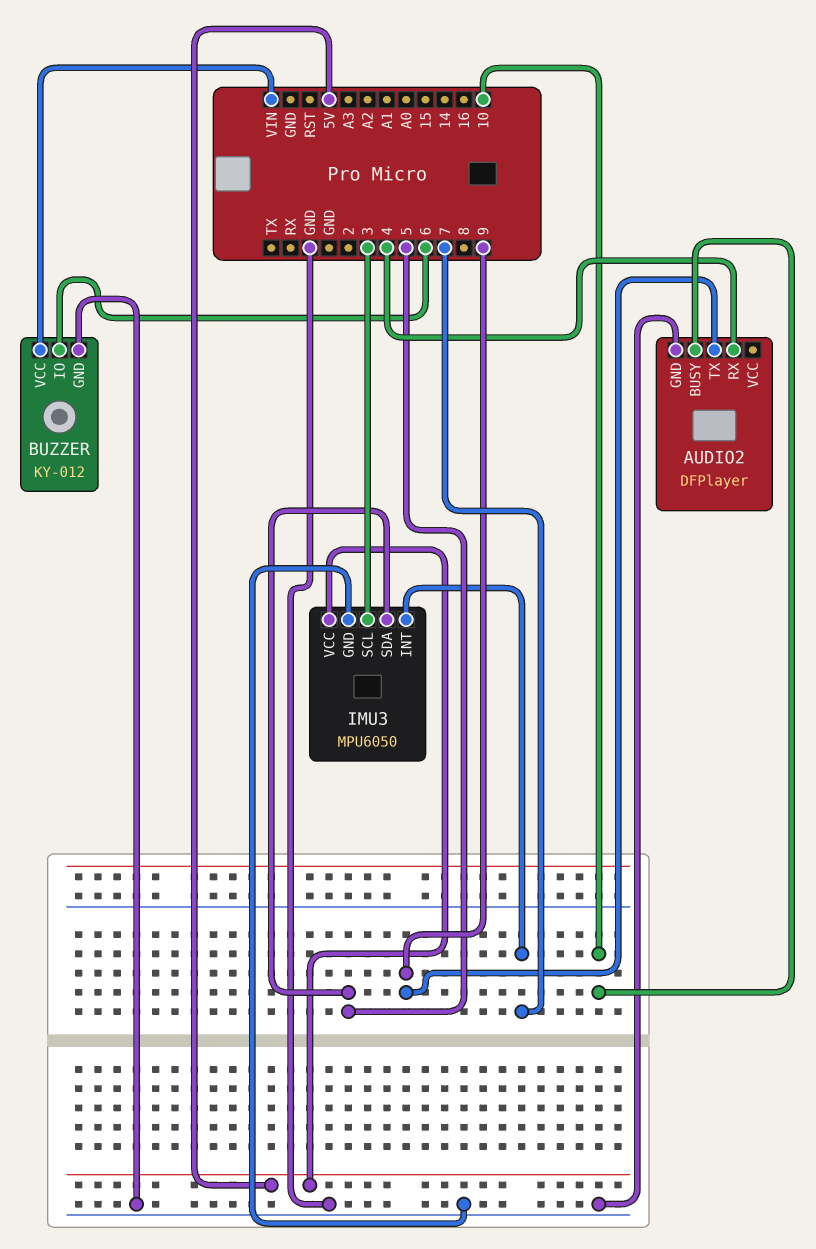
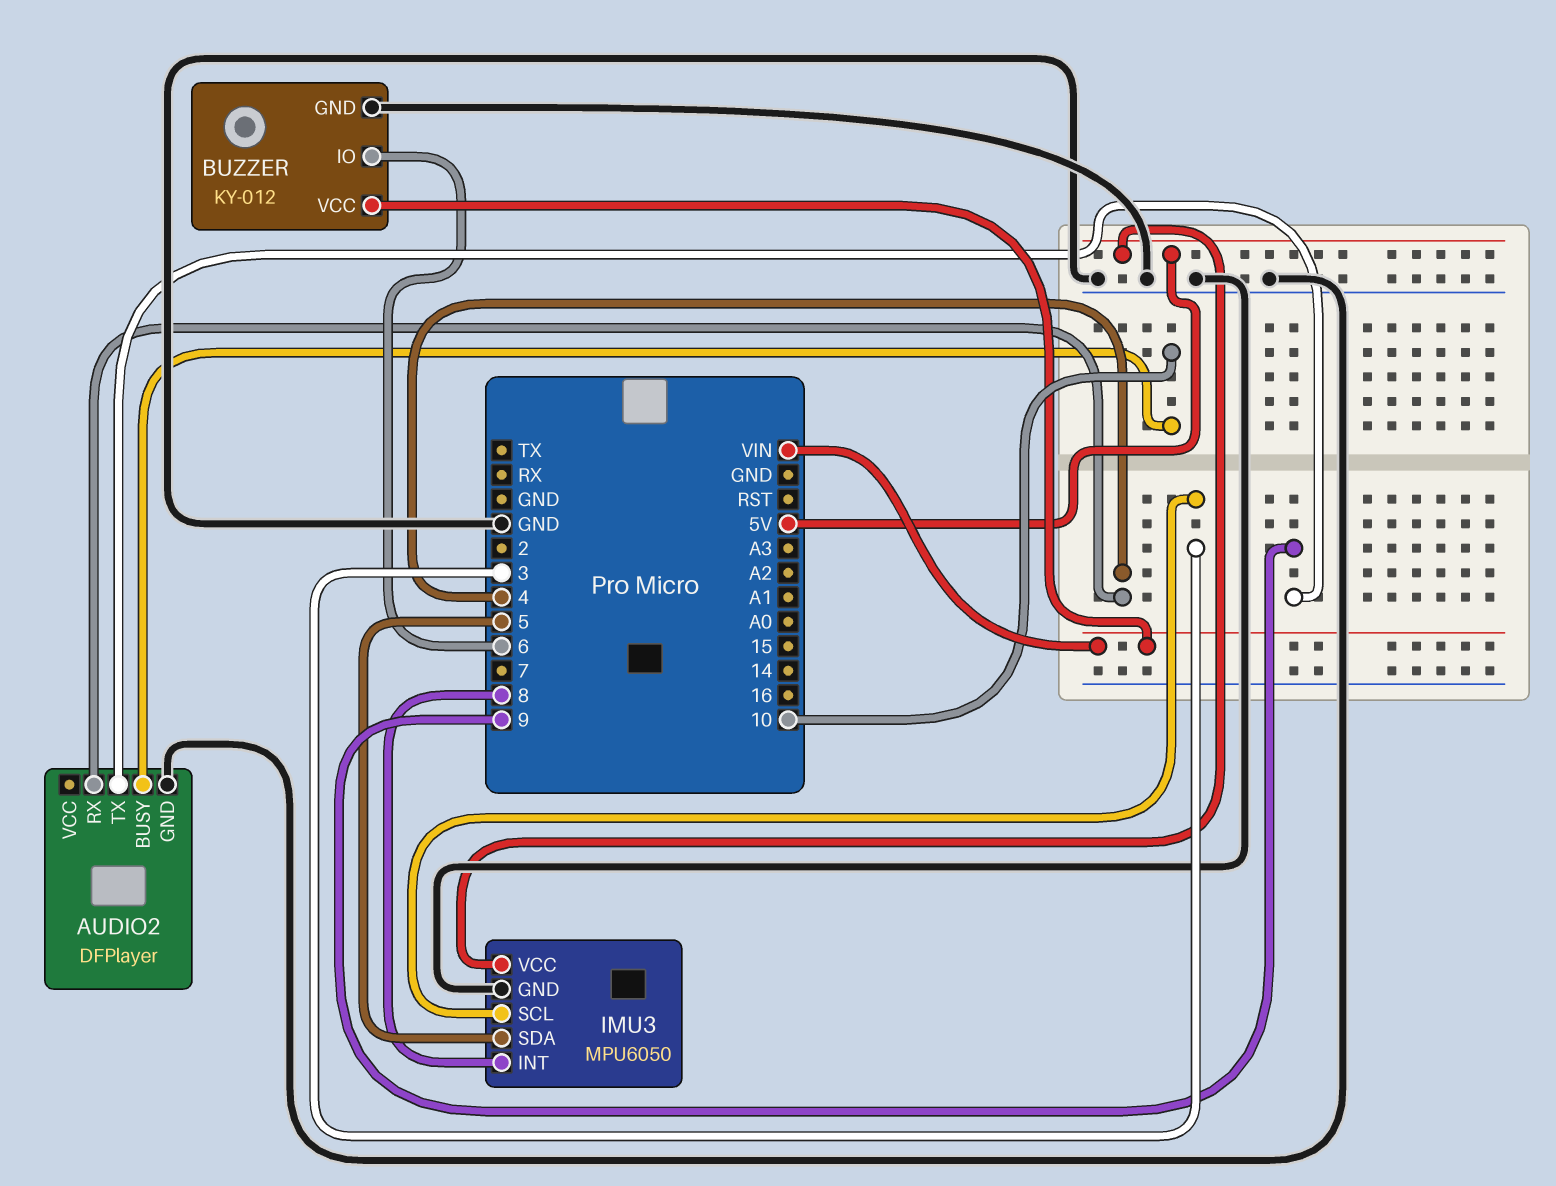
IMU3 pin INT: 7 -> 8

